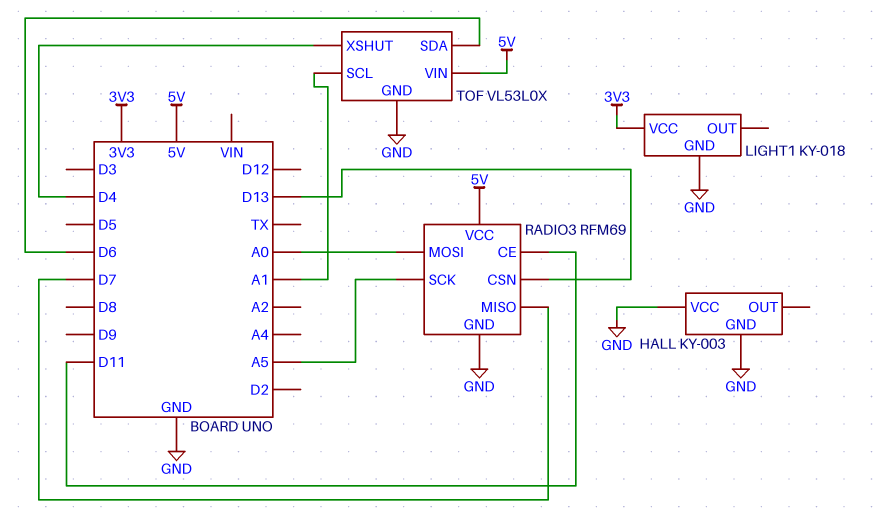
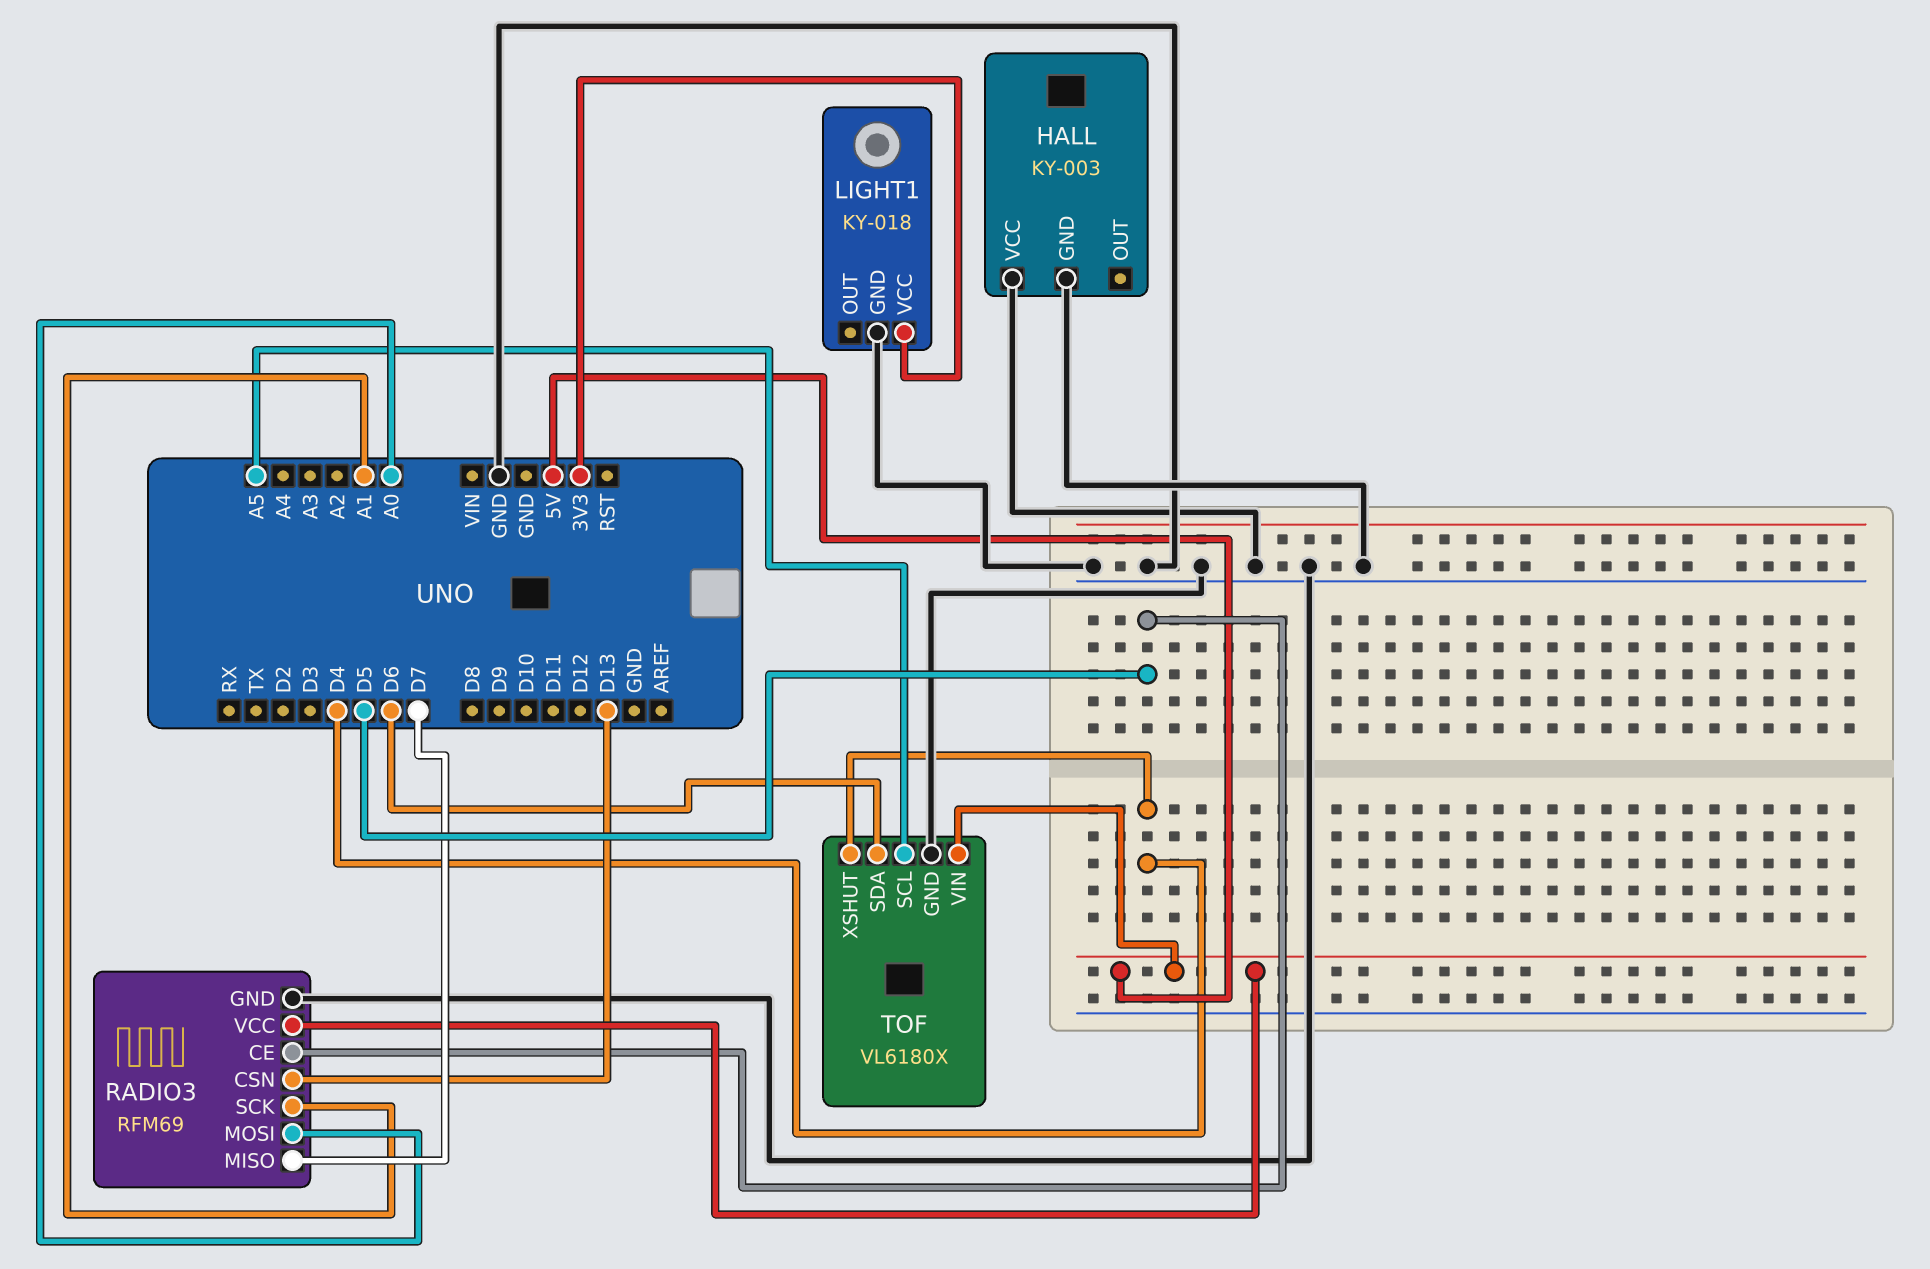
RADIO3 pin CE: D11 -> D5
RADIO3 pin SCK: A5 -> A1
TOF: VL53L0X -> VL6180X
TOF pin SCL: A1 -> A5

